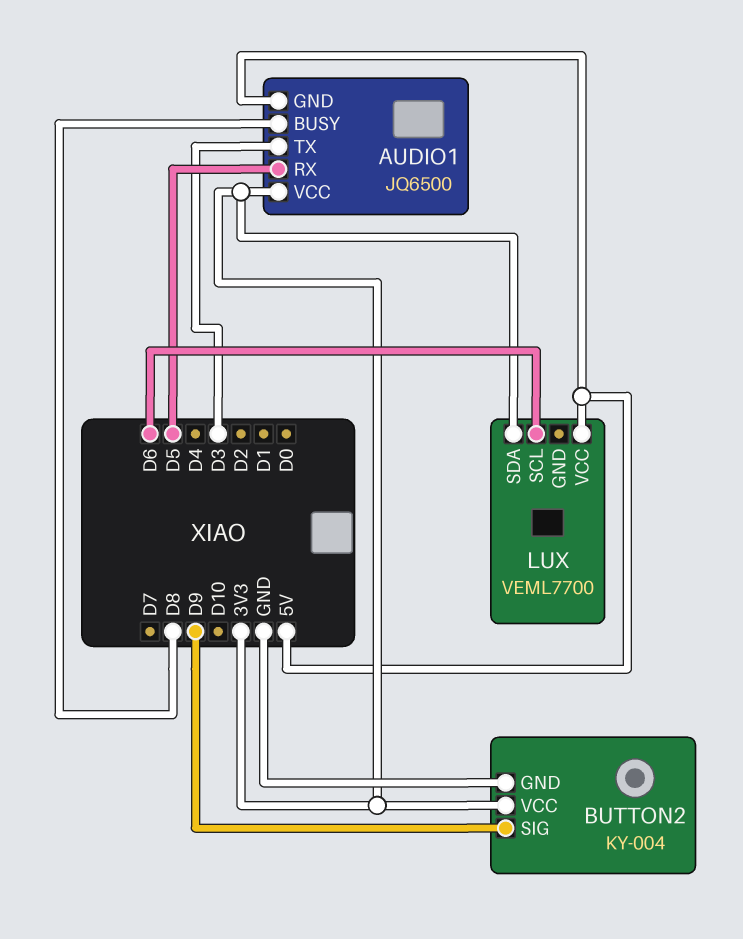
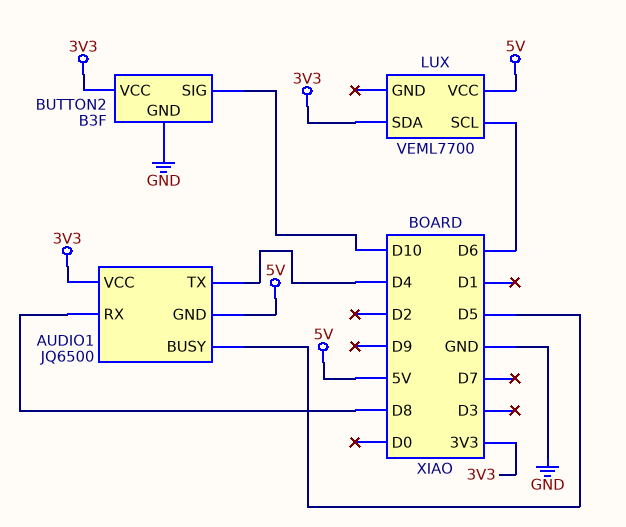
AUDIO1 pin BUSY: D8 -> D5
AUDIO1 pin RX: D5 -> D8
AUDIO1 pin TX: D3 -> D4
BUTTON2: KY-004 -> B3F
BUTTON2 pin SIG: D9 -> D10

